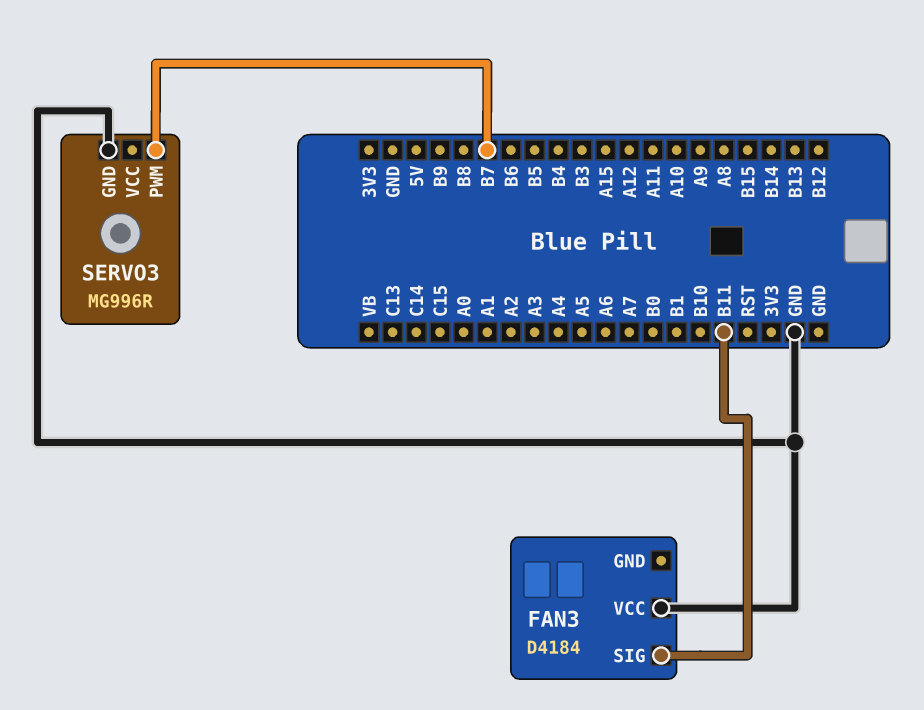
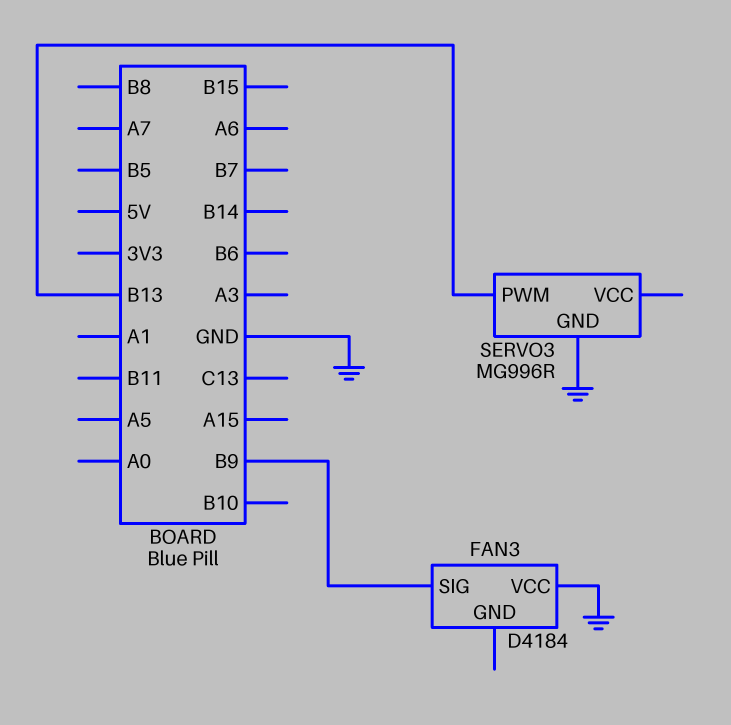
FAN3 pin SIG: B11 -> B9
SERVO3 pin PWM: B7 -> B13

